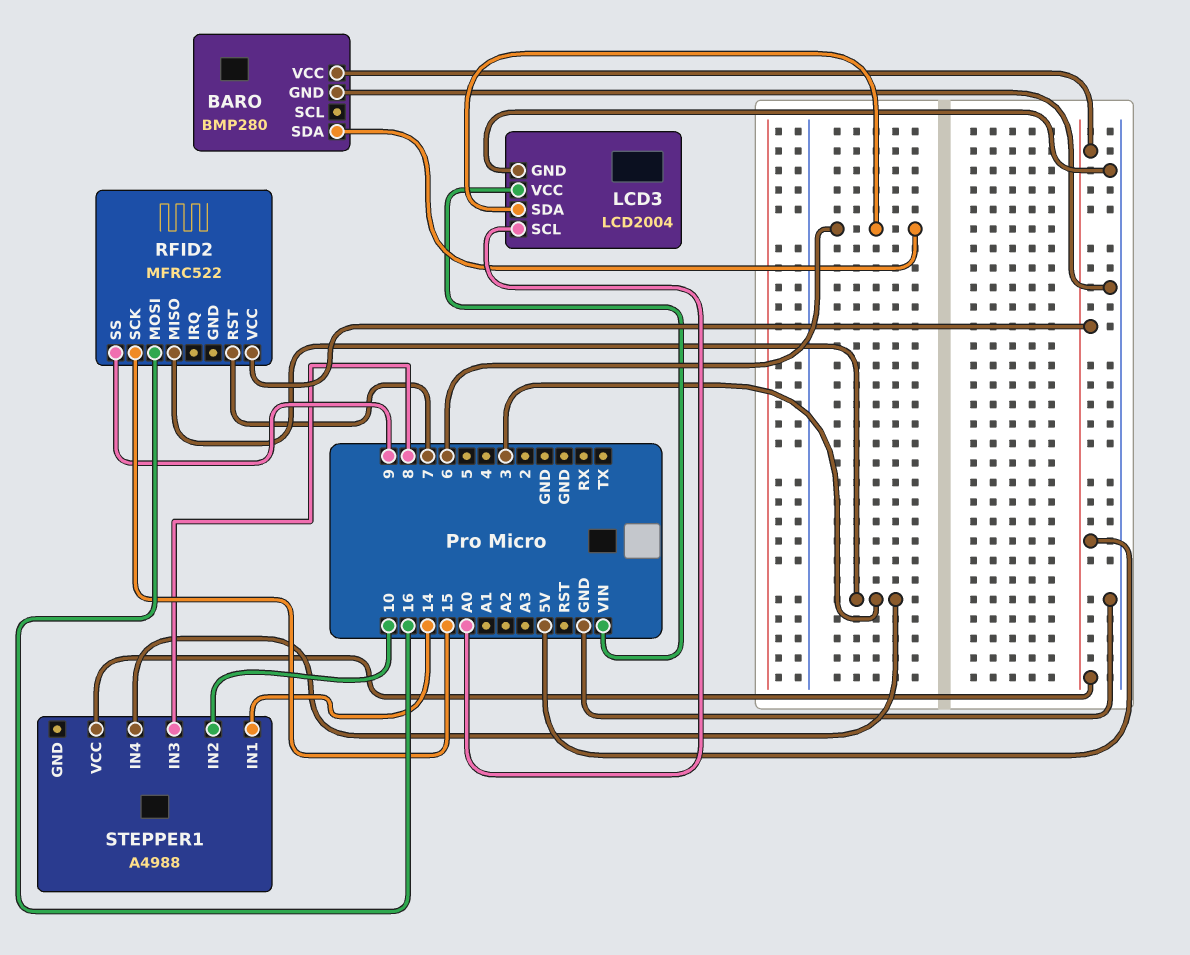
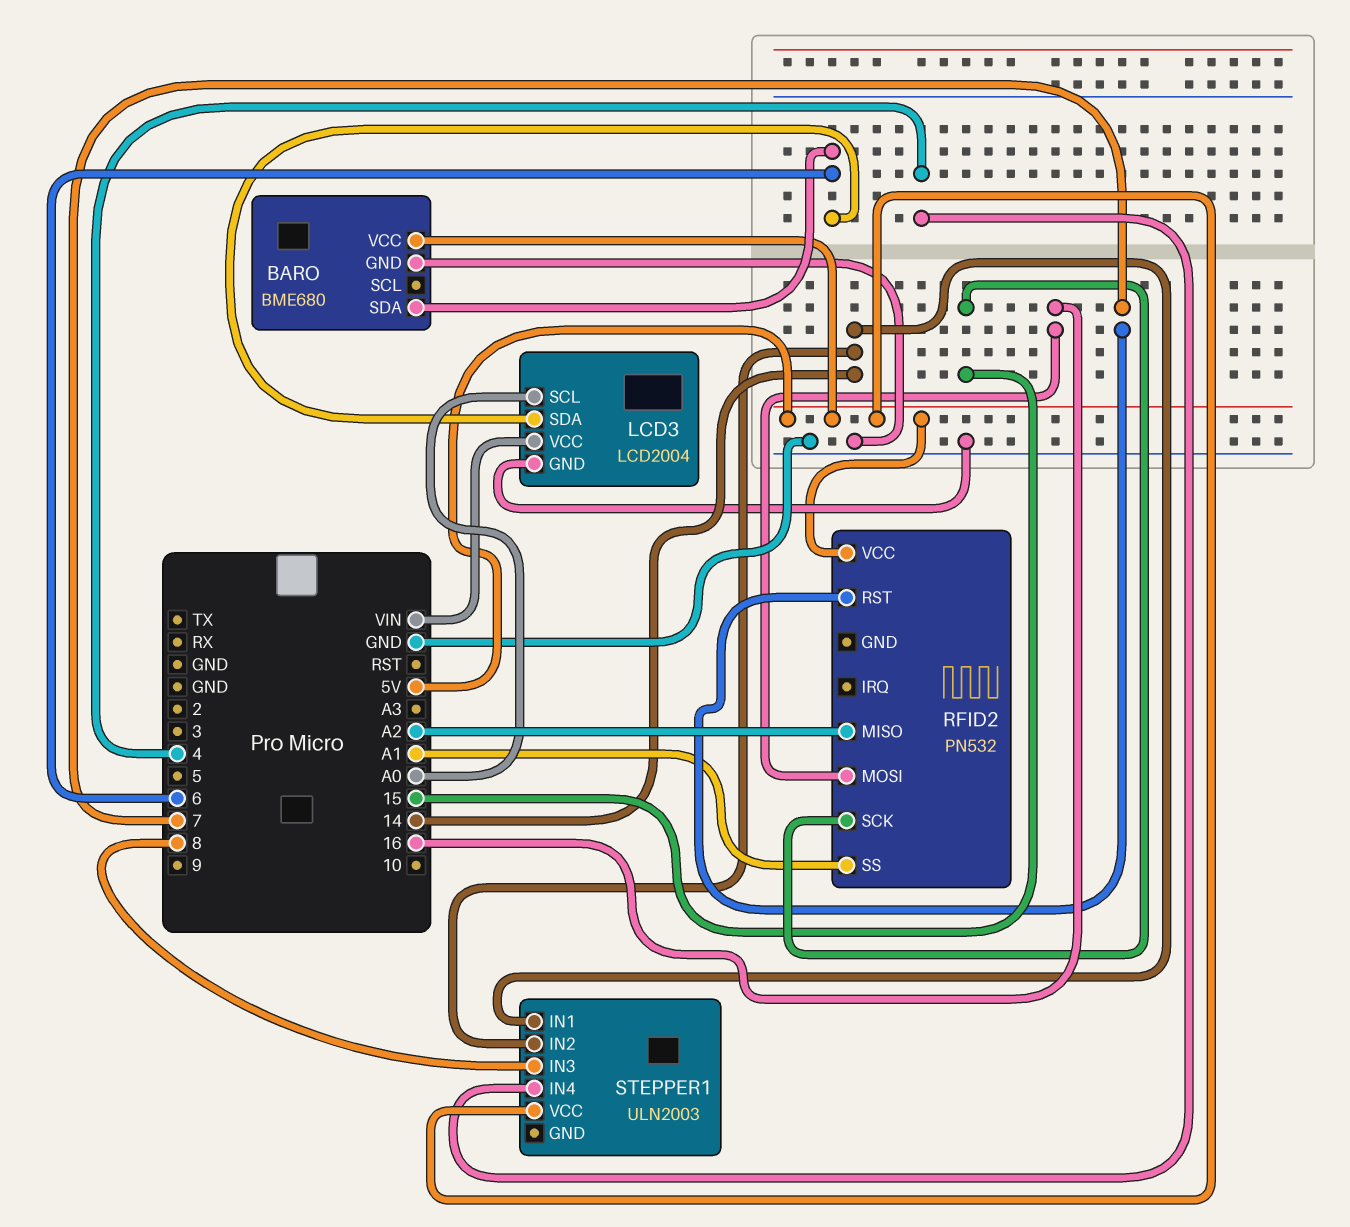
BARO: BMP280 -> BME680
RFID2: MFRC522 -> PN532
RFID2 pin MISO: 3 -> A2
RFID2 pin SS: 9 -> A1
STEPPER1: A4988 -> ULN2003
STEPPER1 pin IN2: 10 -> 14
STEPPER1 pin IN4: 3 -> 4

